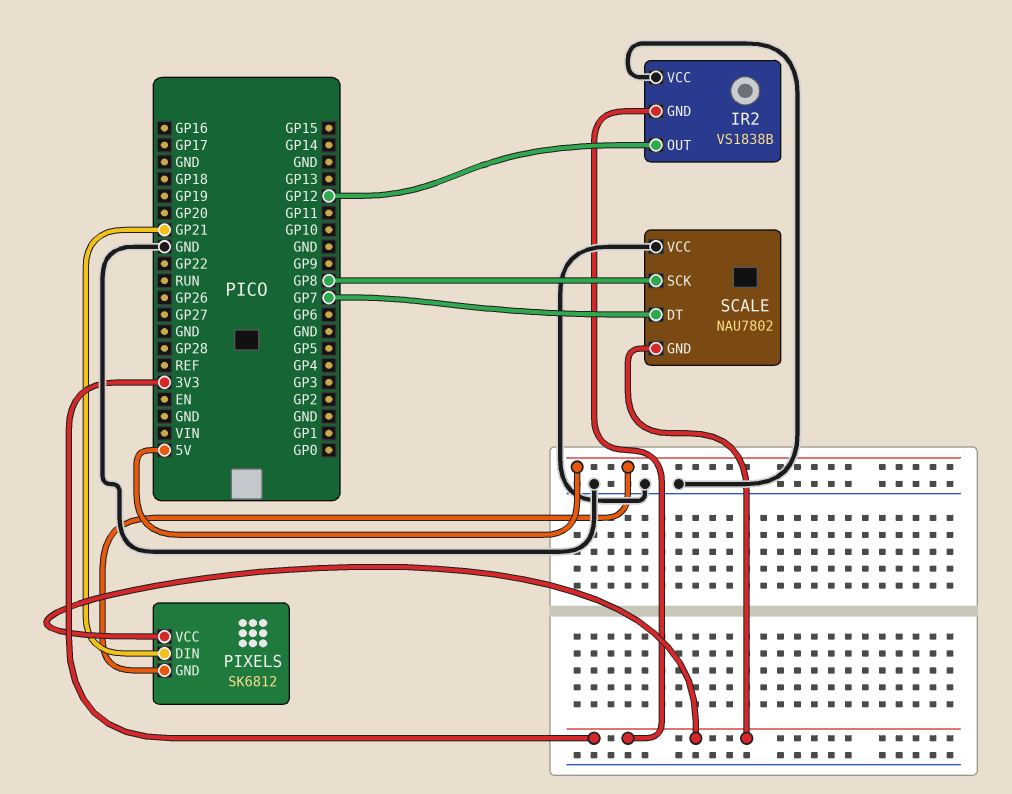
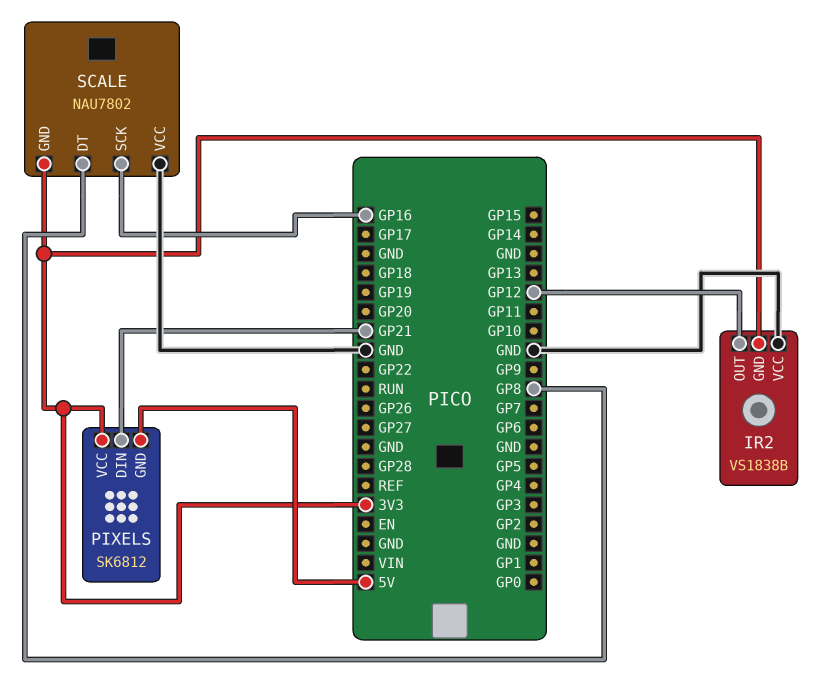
SCALE pin DT: GP7 -> GP8
SCALE pin SCK: GP8 -> GP16

